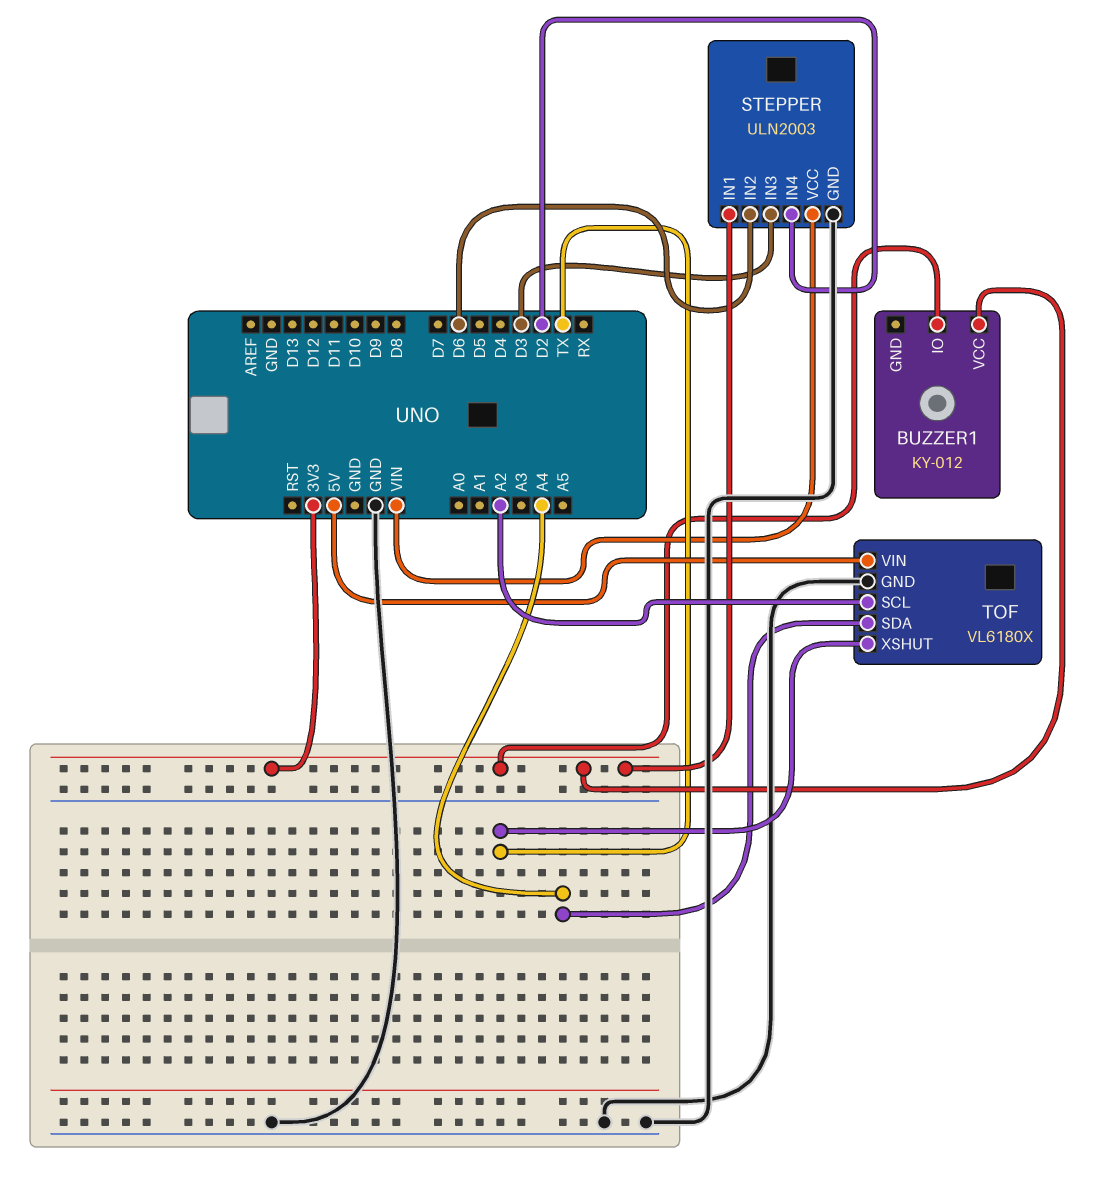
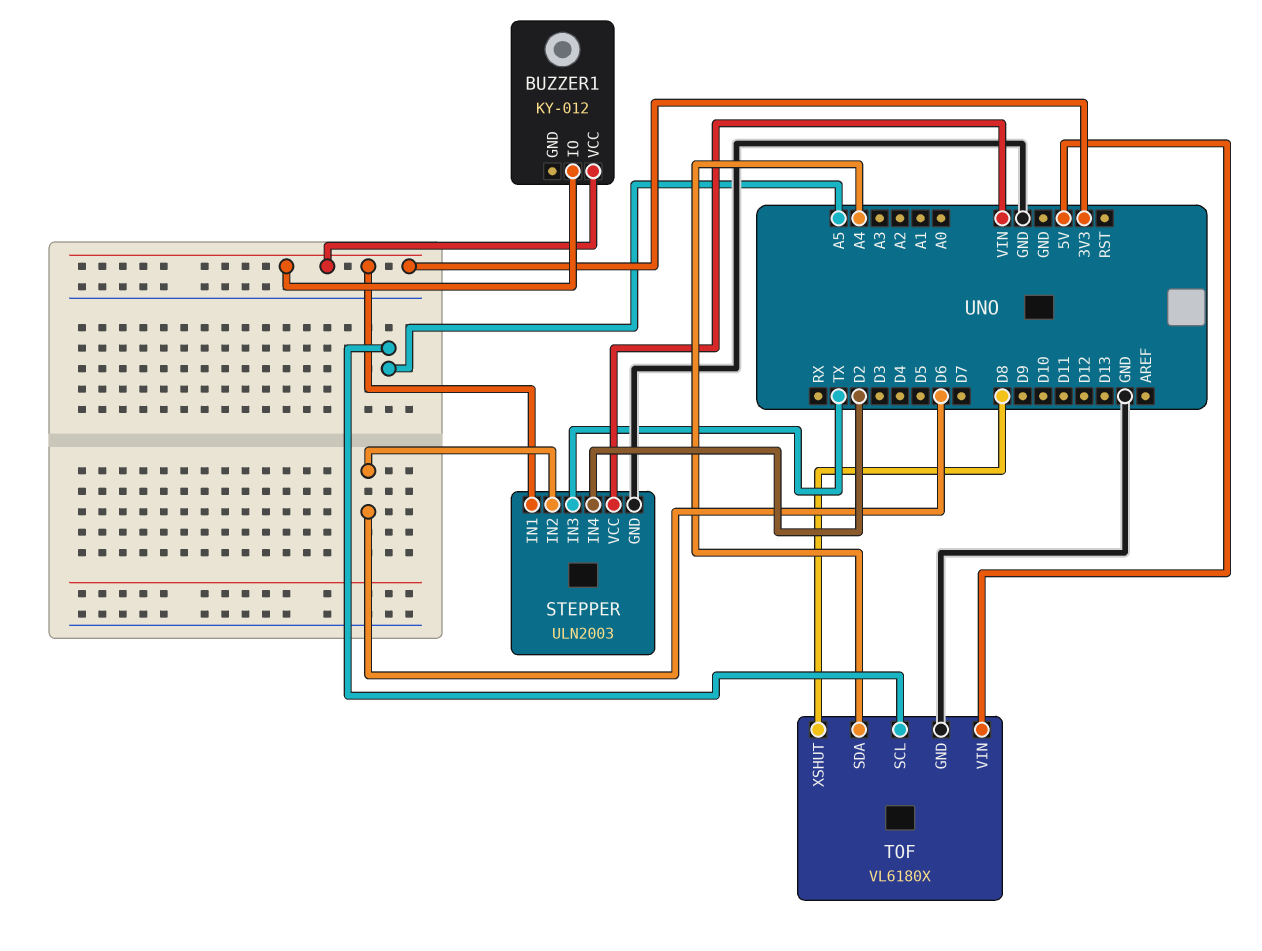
STEPPER pin IN3: D3 -> TX
TOF pin SCL: A2 -> A5
TOF pin XSHUT: TX -> D8

